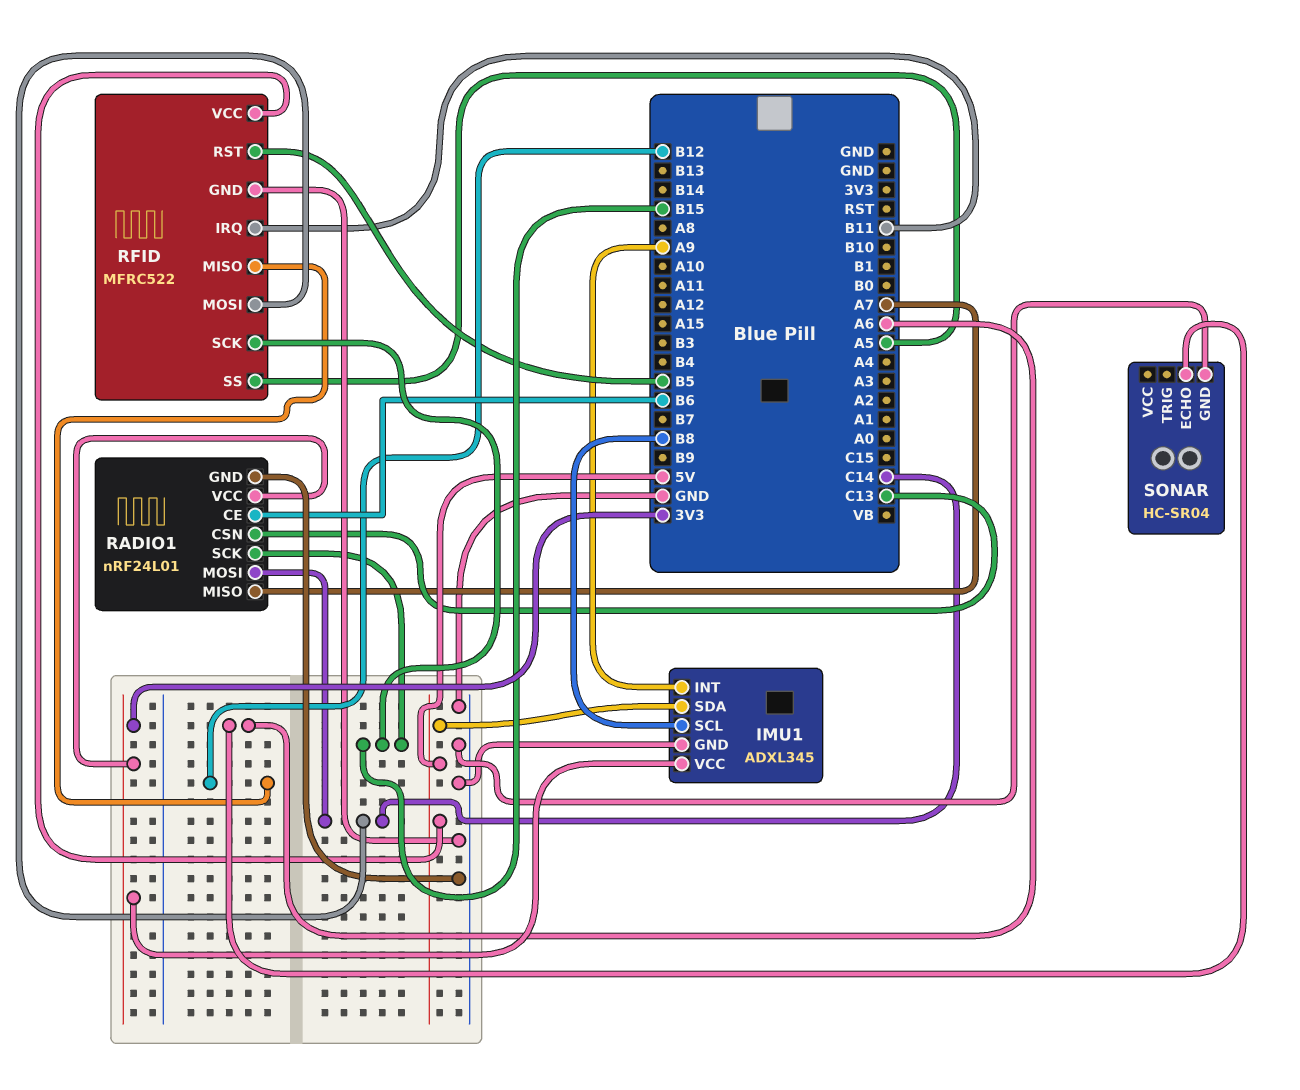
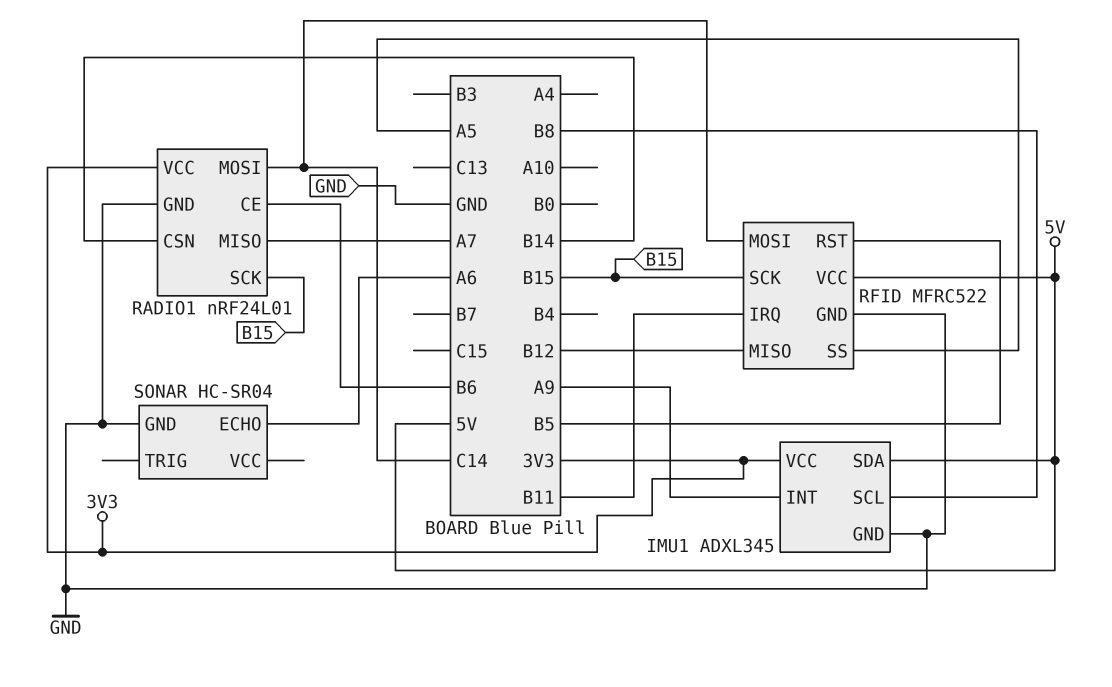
RADIO1 pin CSN: C13 -> B14

